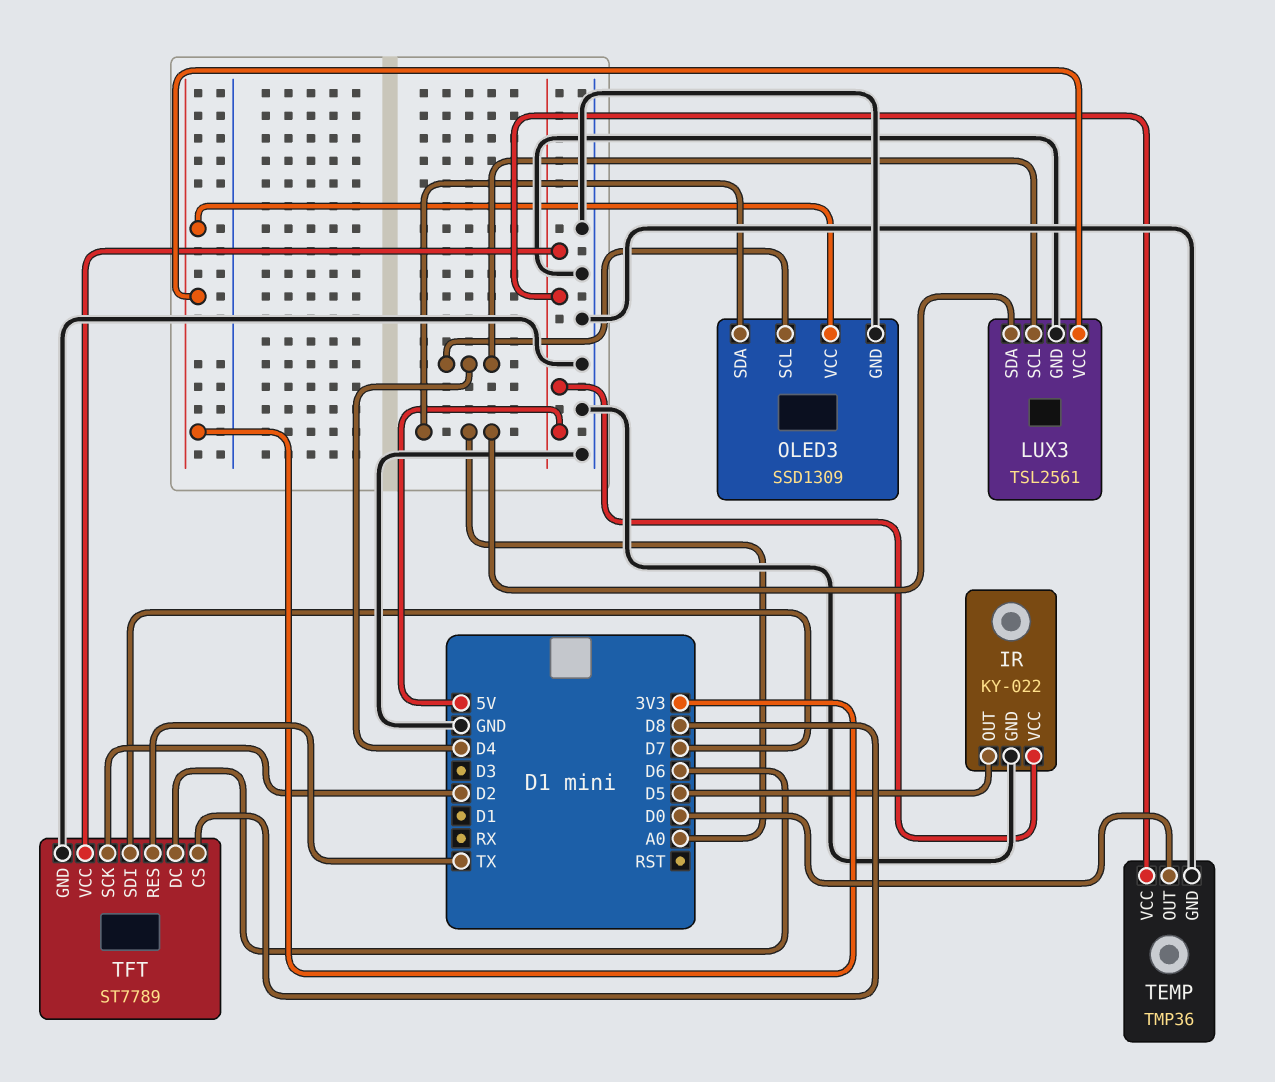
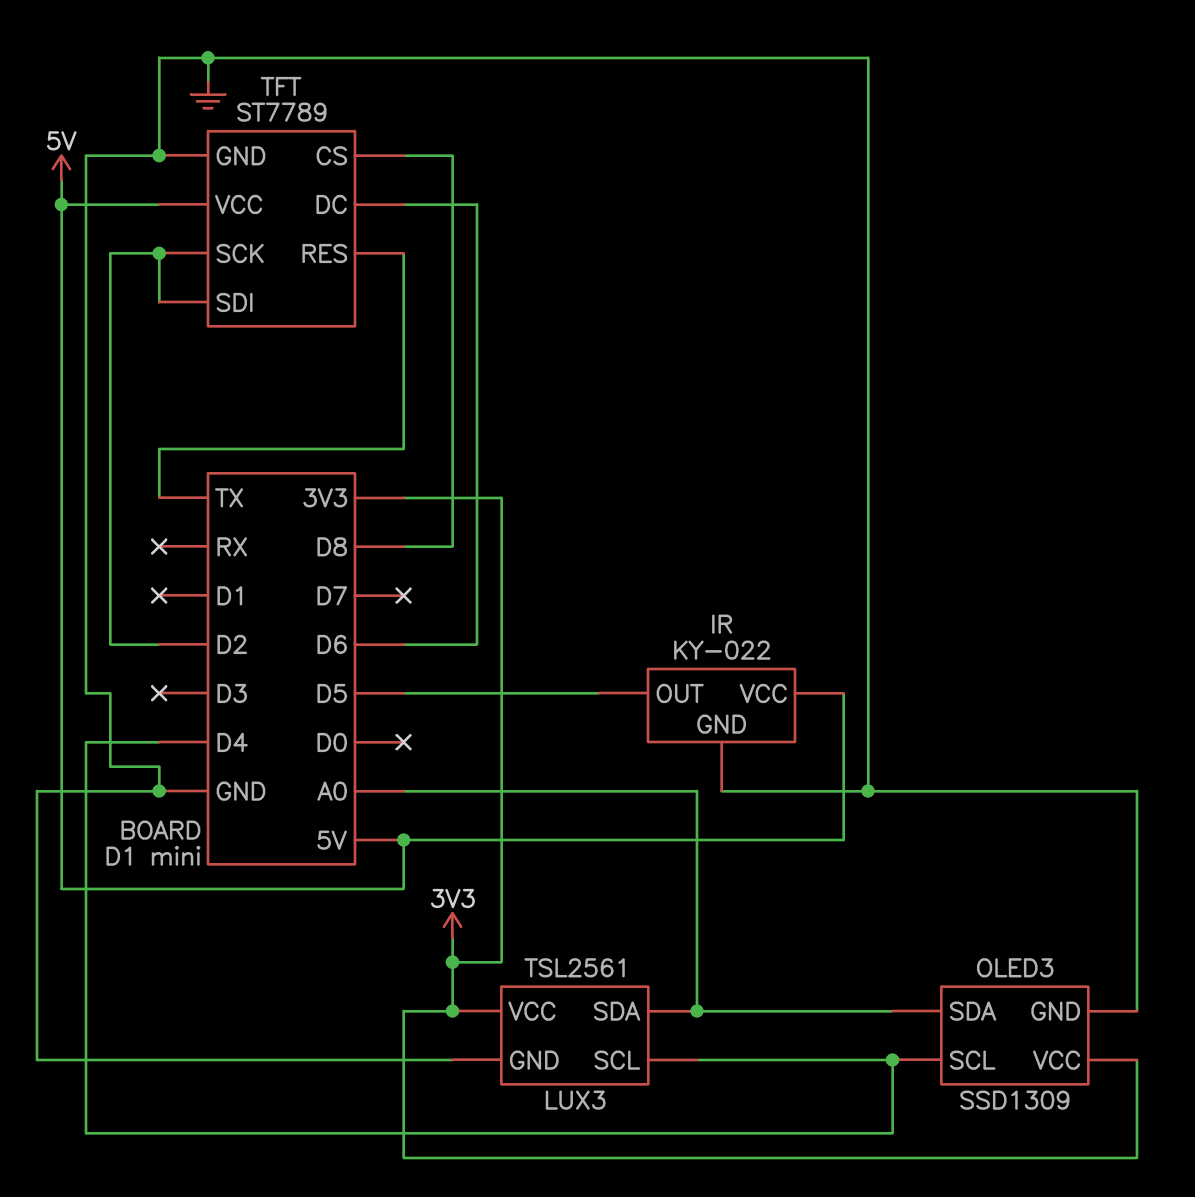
TEMP: TMP36 -> none
TEMP pin GND: GND -> none
TEMP pin OUT: D0 -> none
TEMP pin VCC: 5V -> none
TFT pin SDI: D7 -> D2

